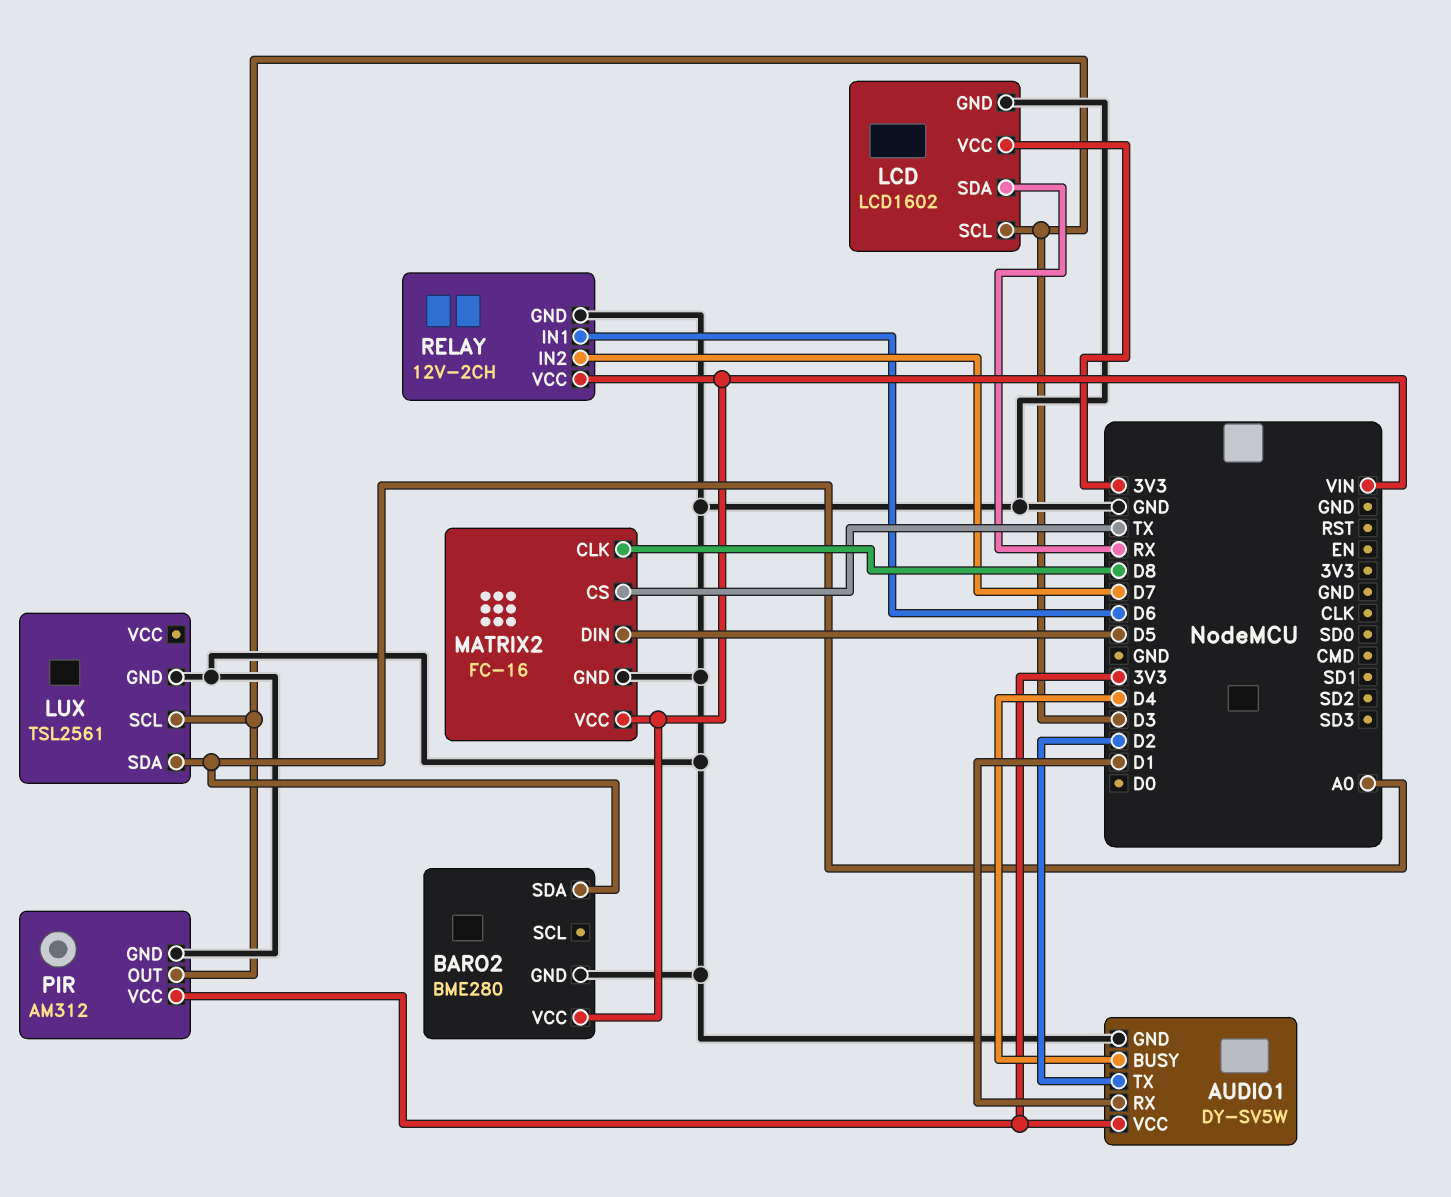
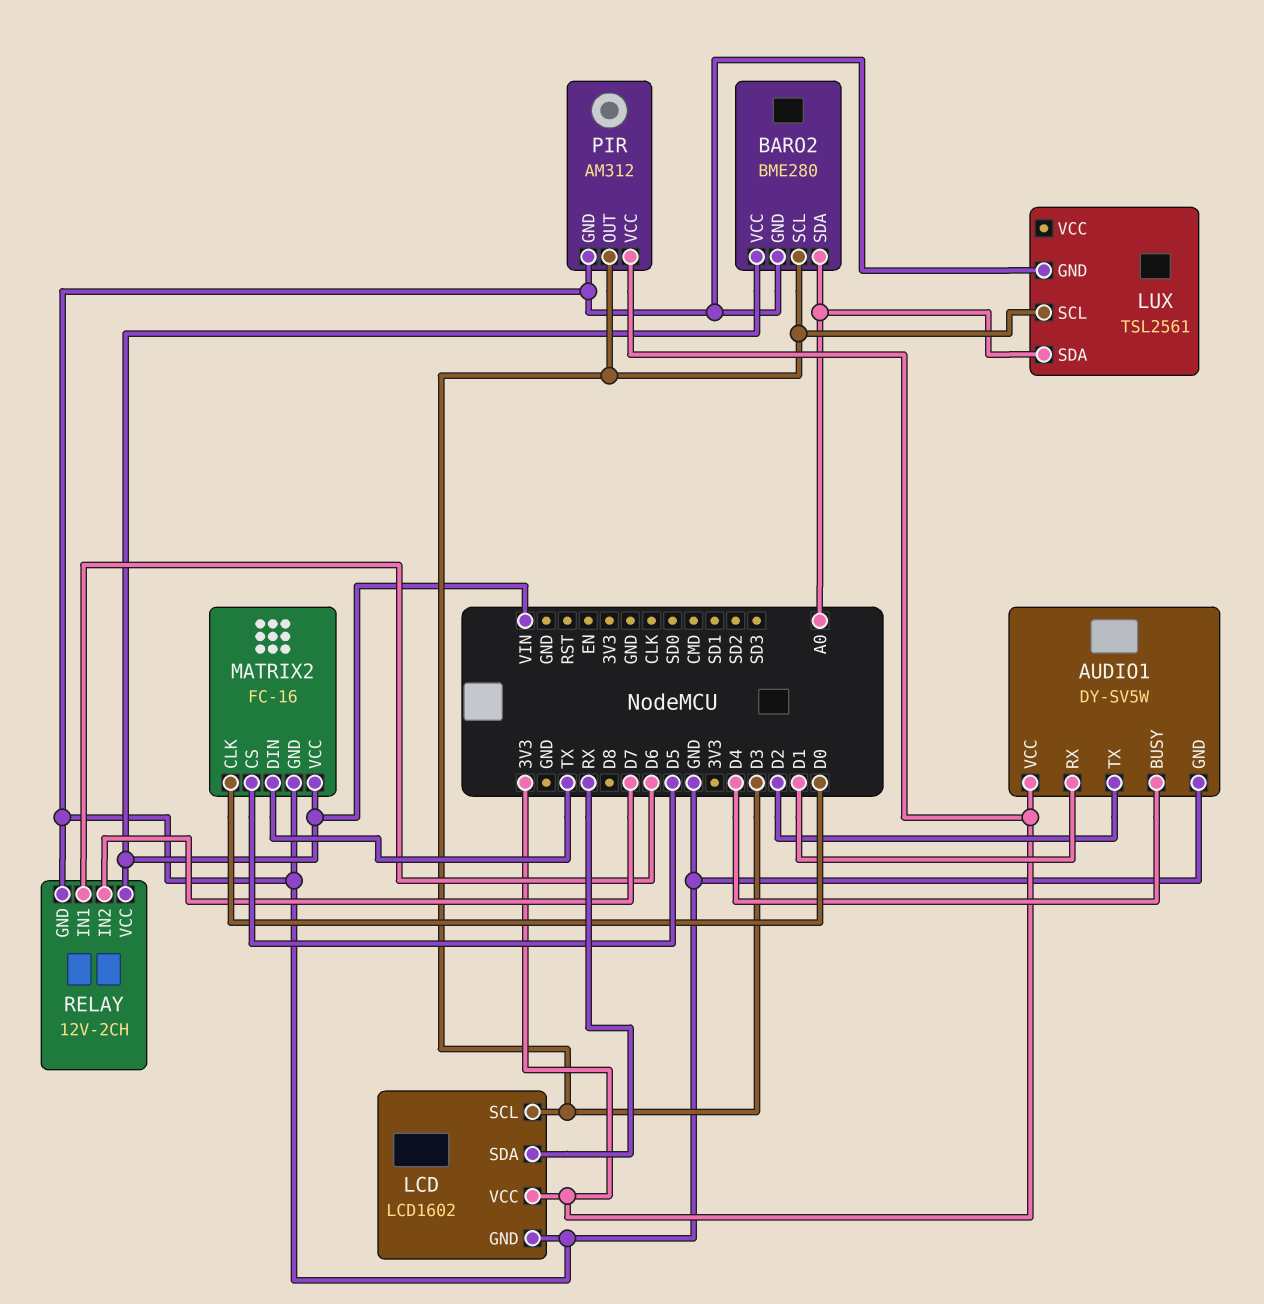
BARO2 pin SCL: none -> D3
MATRIX2 pin CLK: D8 -> D0
MATRIX2 pin CS: TX -> D5
MATRIX2 pin DIN: D5 -> TX

